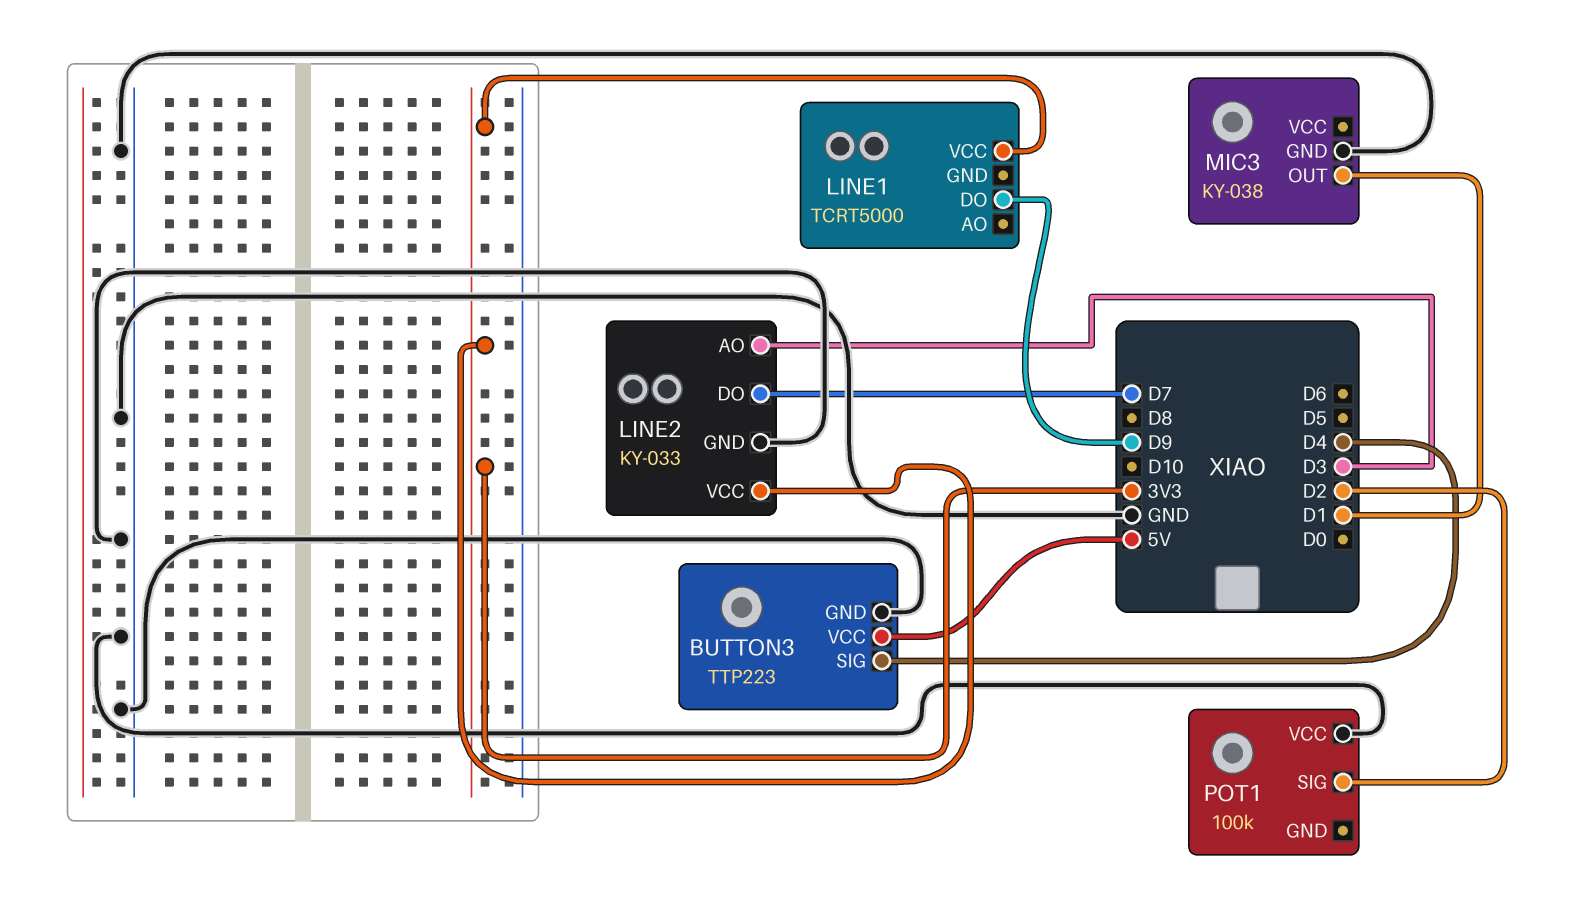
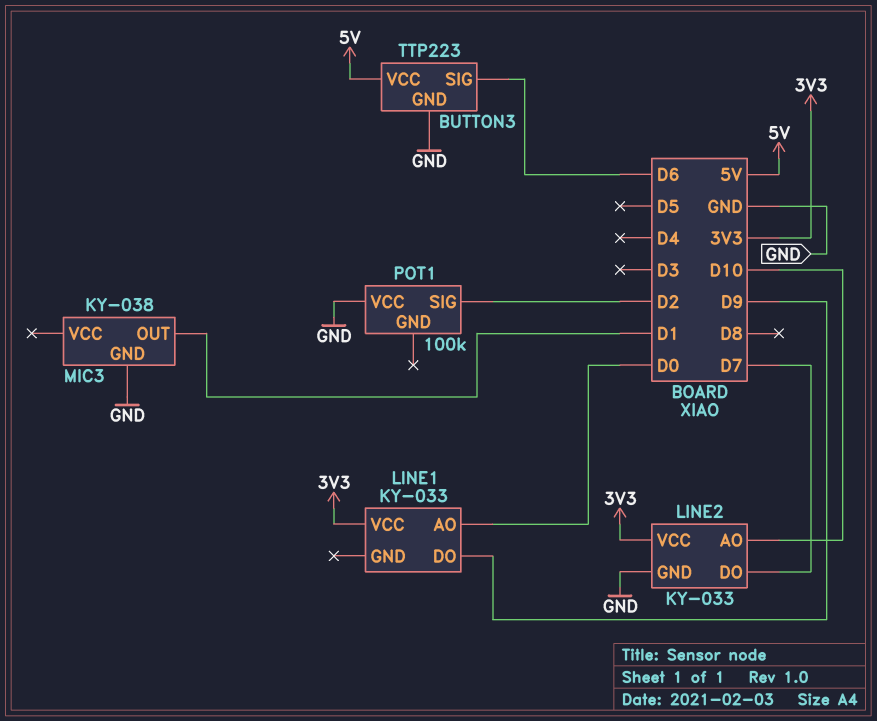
BUTTON3 pin SIG: D4 -> D6
LINE1: TCRT5000 -> KY-033
LINE1 pin AO: none -> D0
LINE2 pin AO: D3 -> D10

